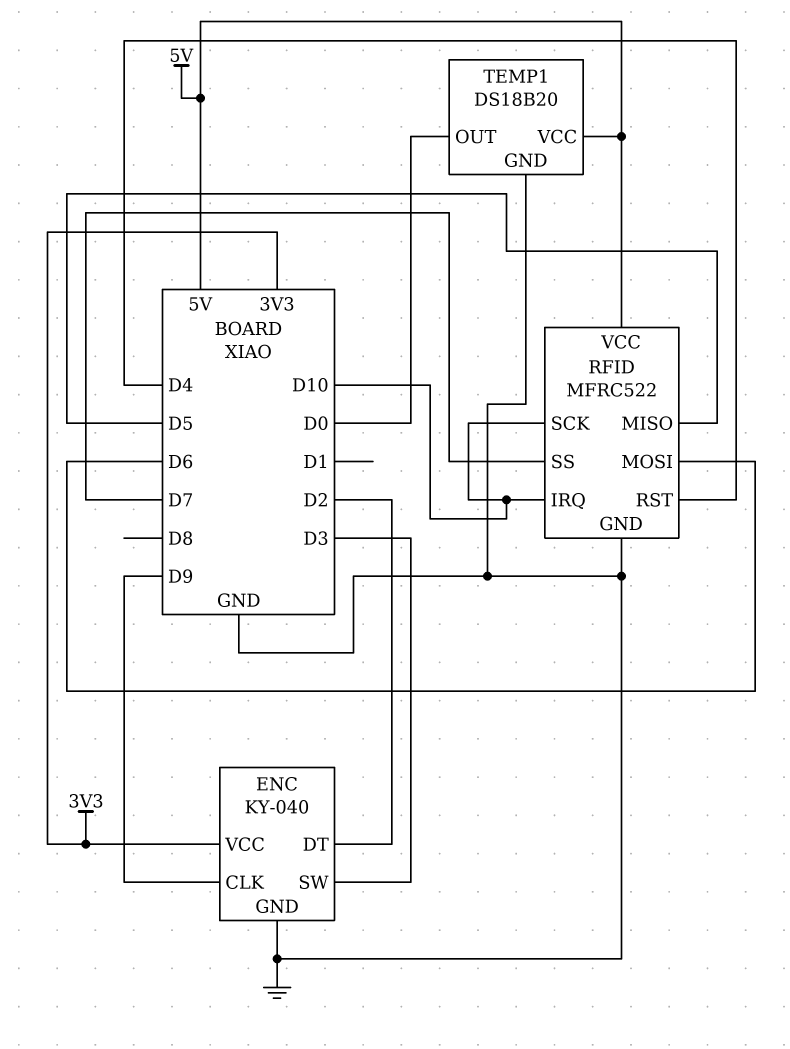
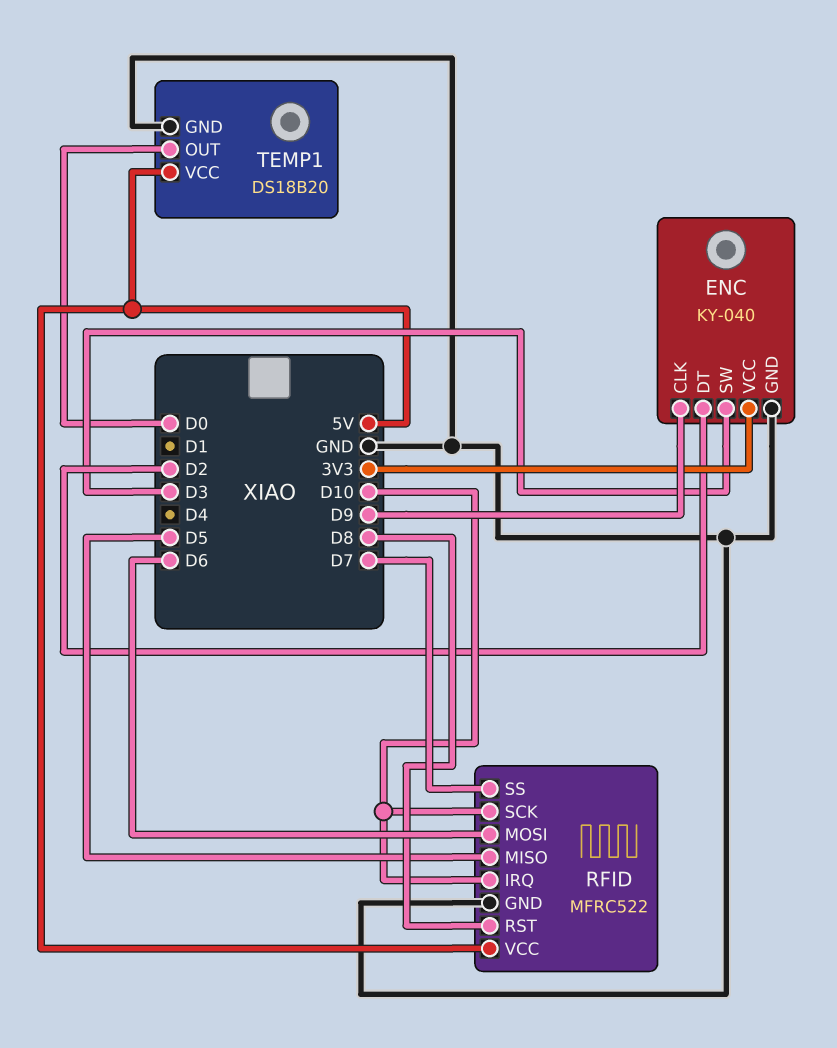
RFID pin RST: D4 -> D8

